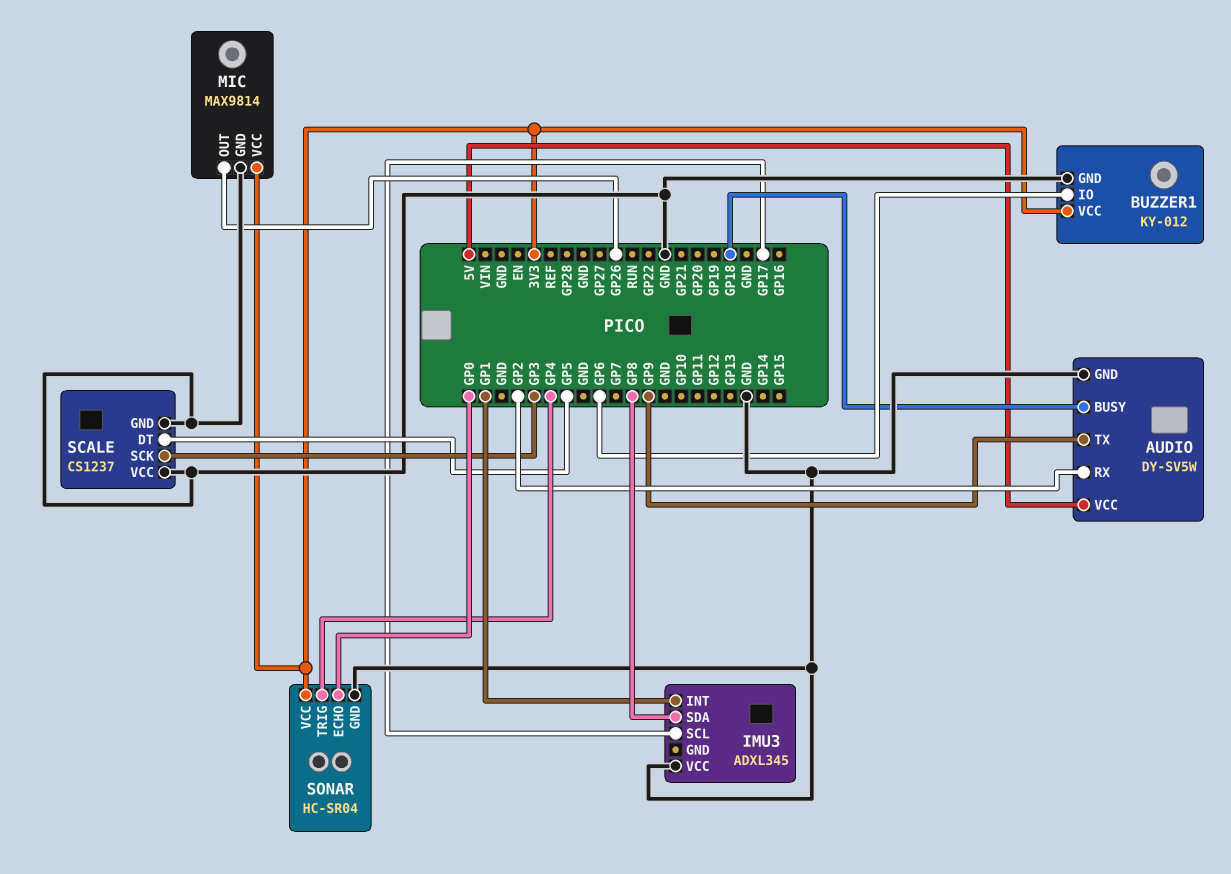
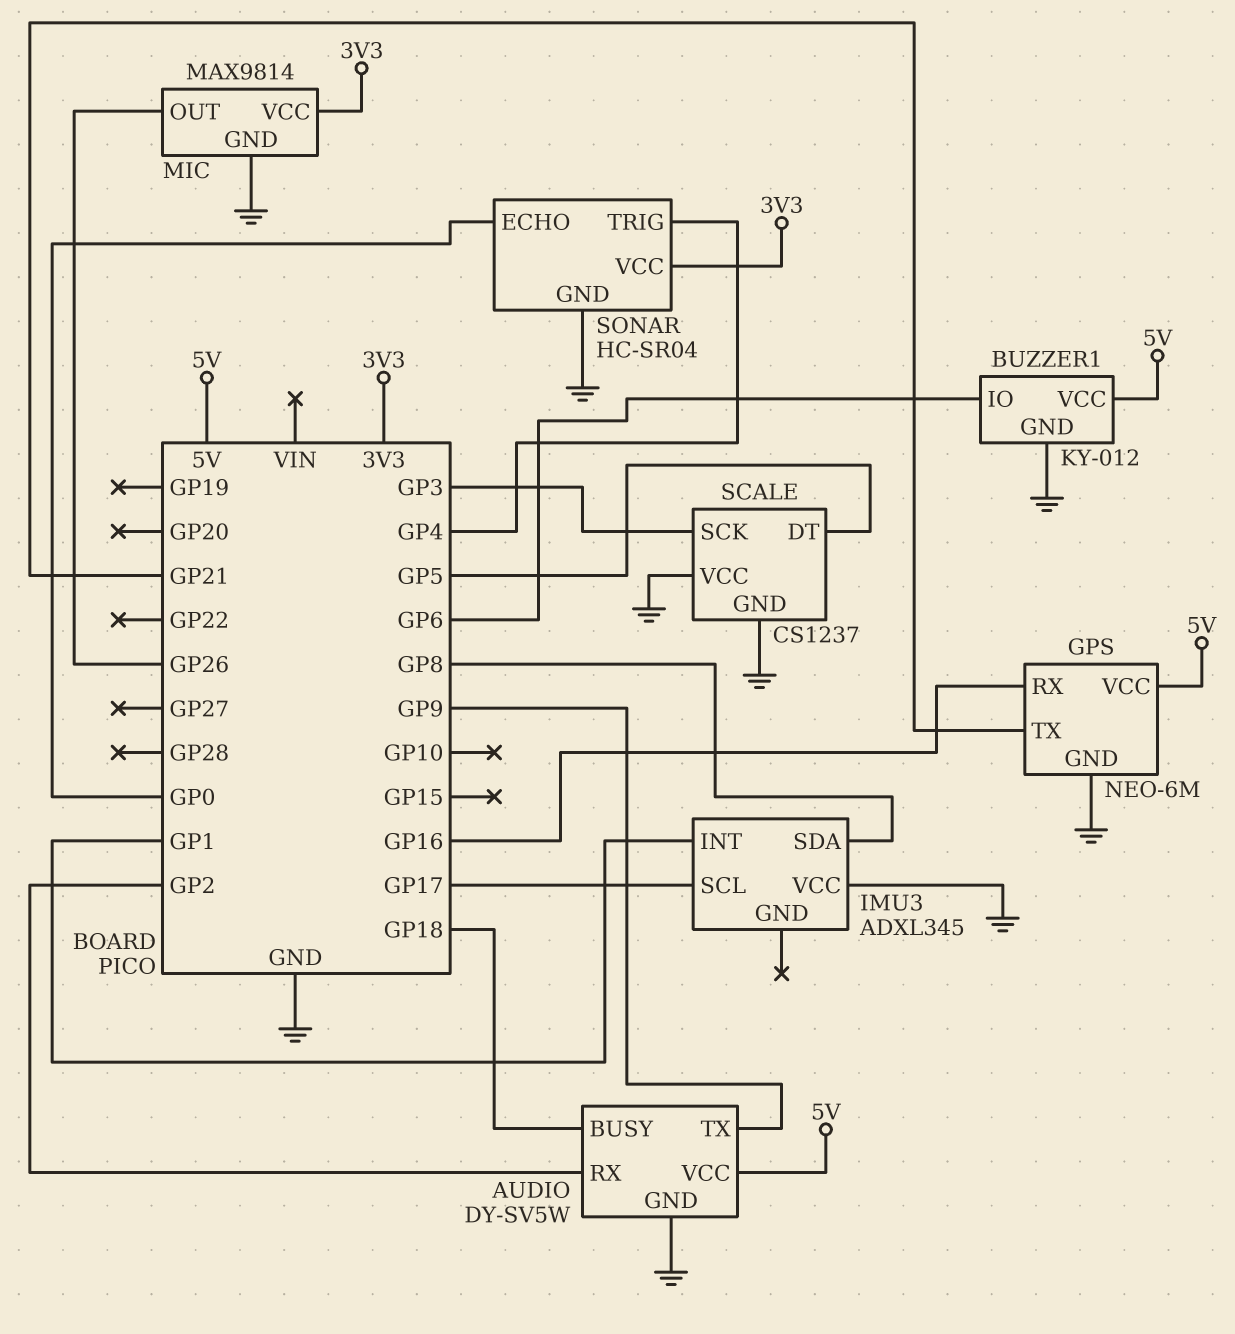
BUZZER1 pin VCC: 3V3 -> 5V
GPS: none -> NEO-6M
GPS pin GND: none -> GND
GPS pin RX: none -> GP16
GPS pin TX: none -> GP21
GPS pin VCC: none -> 5V

